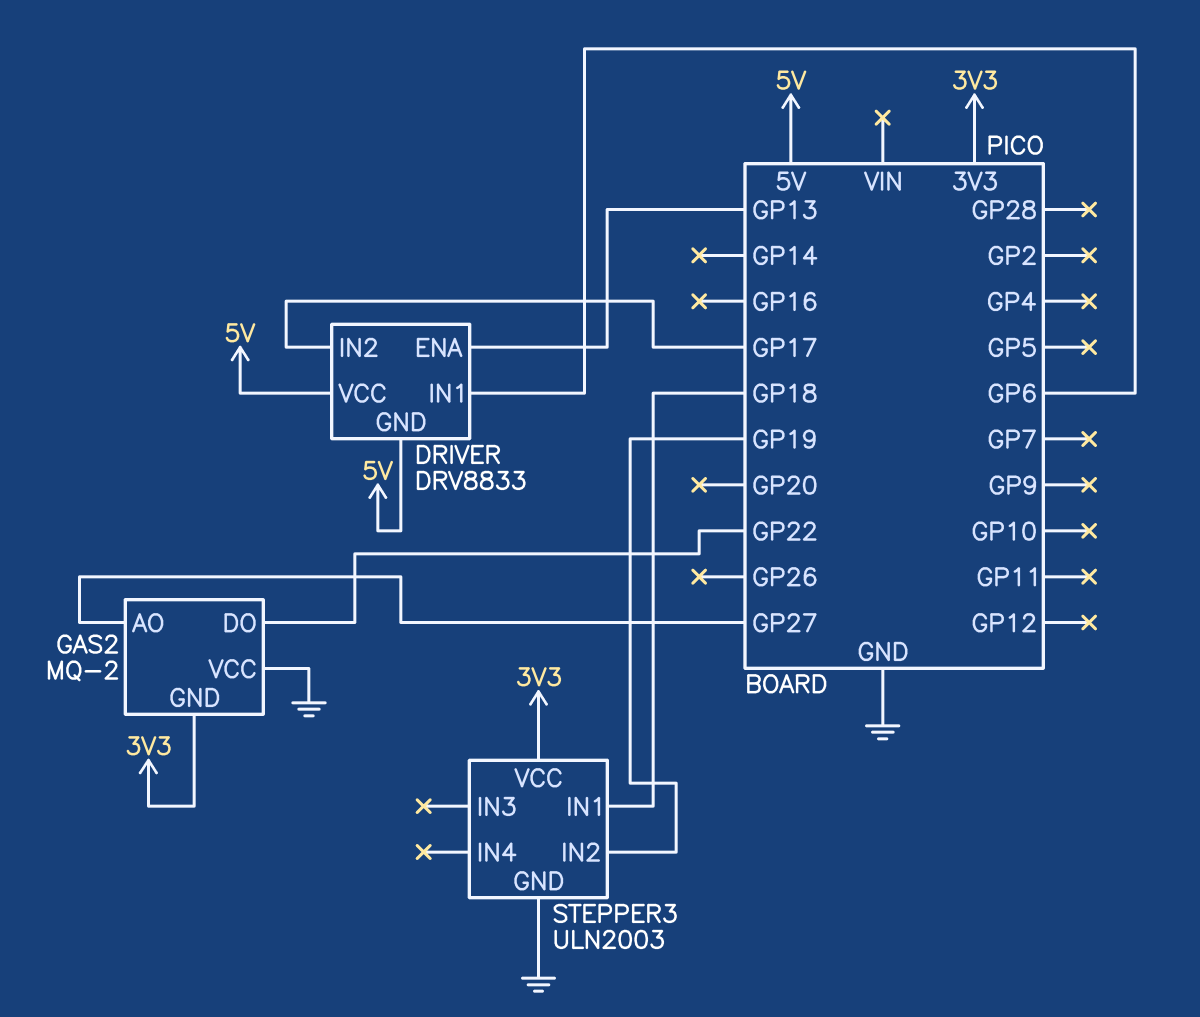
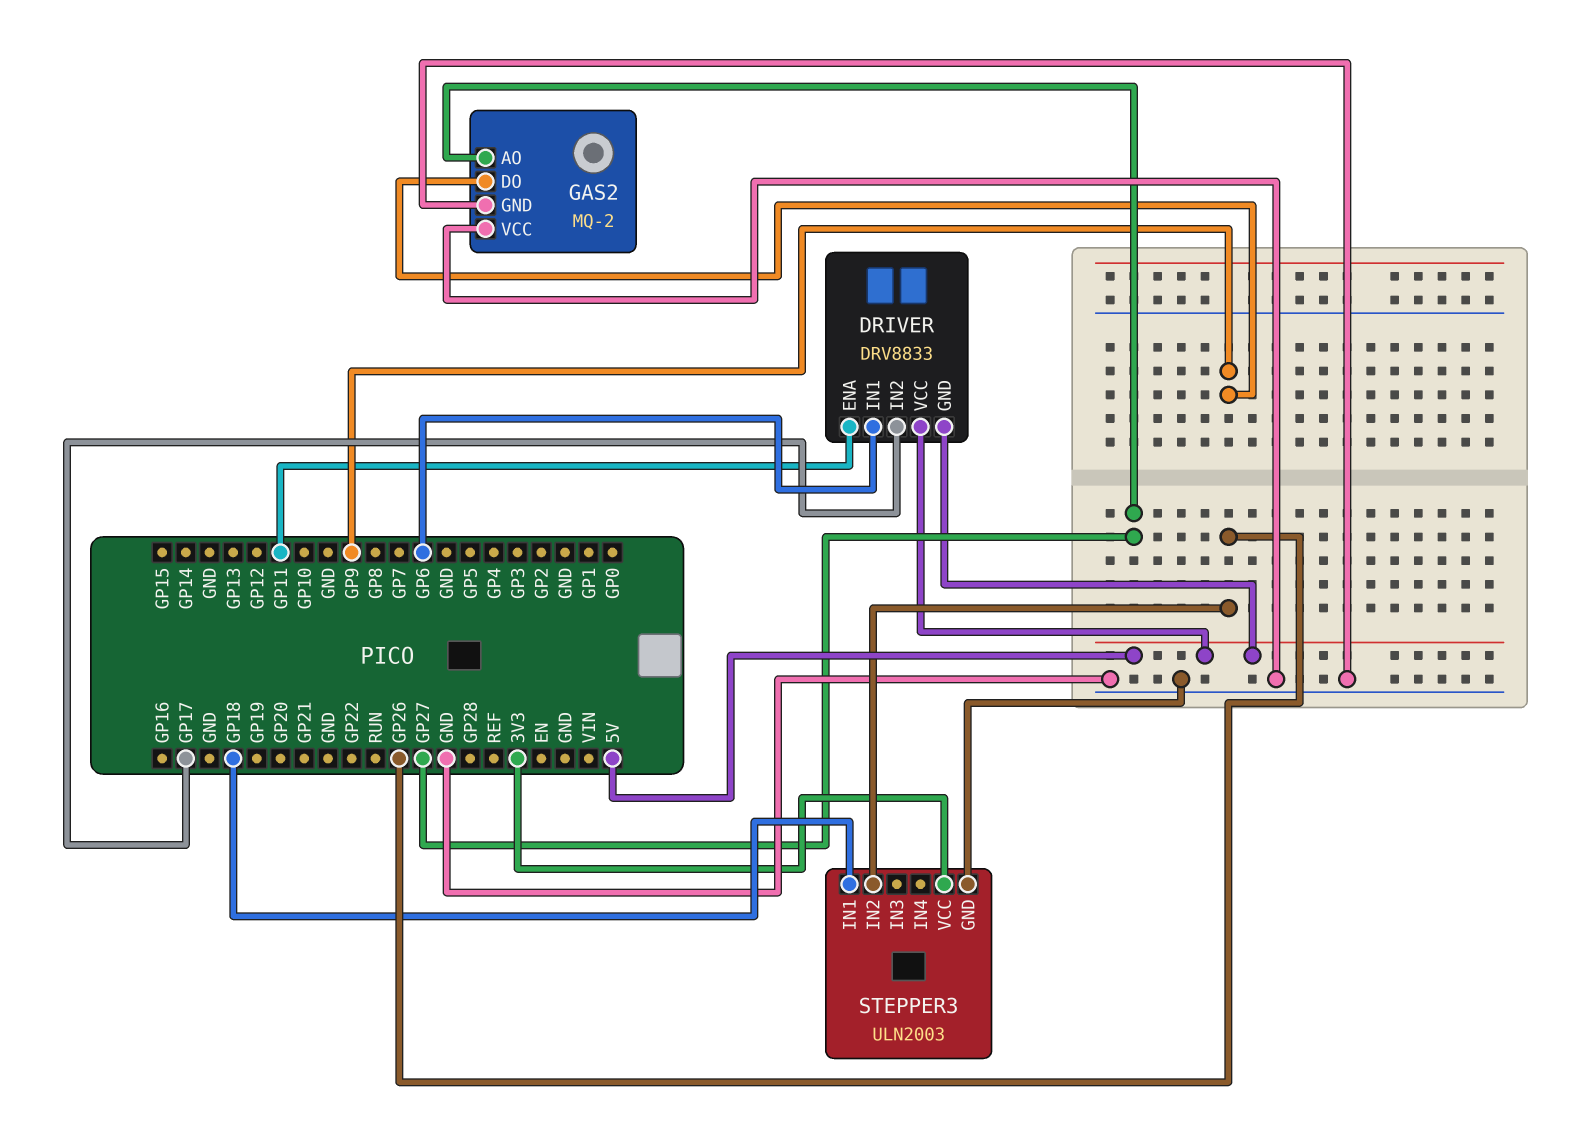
DRIVER pin ENA: GP13 -> GP11
GAS2 pin DO: GP22 -> GP9
GAS2 pin GND: 3V3 -> GND
STEPPER3 pin IN2: GP19 -> GP26

